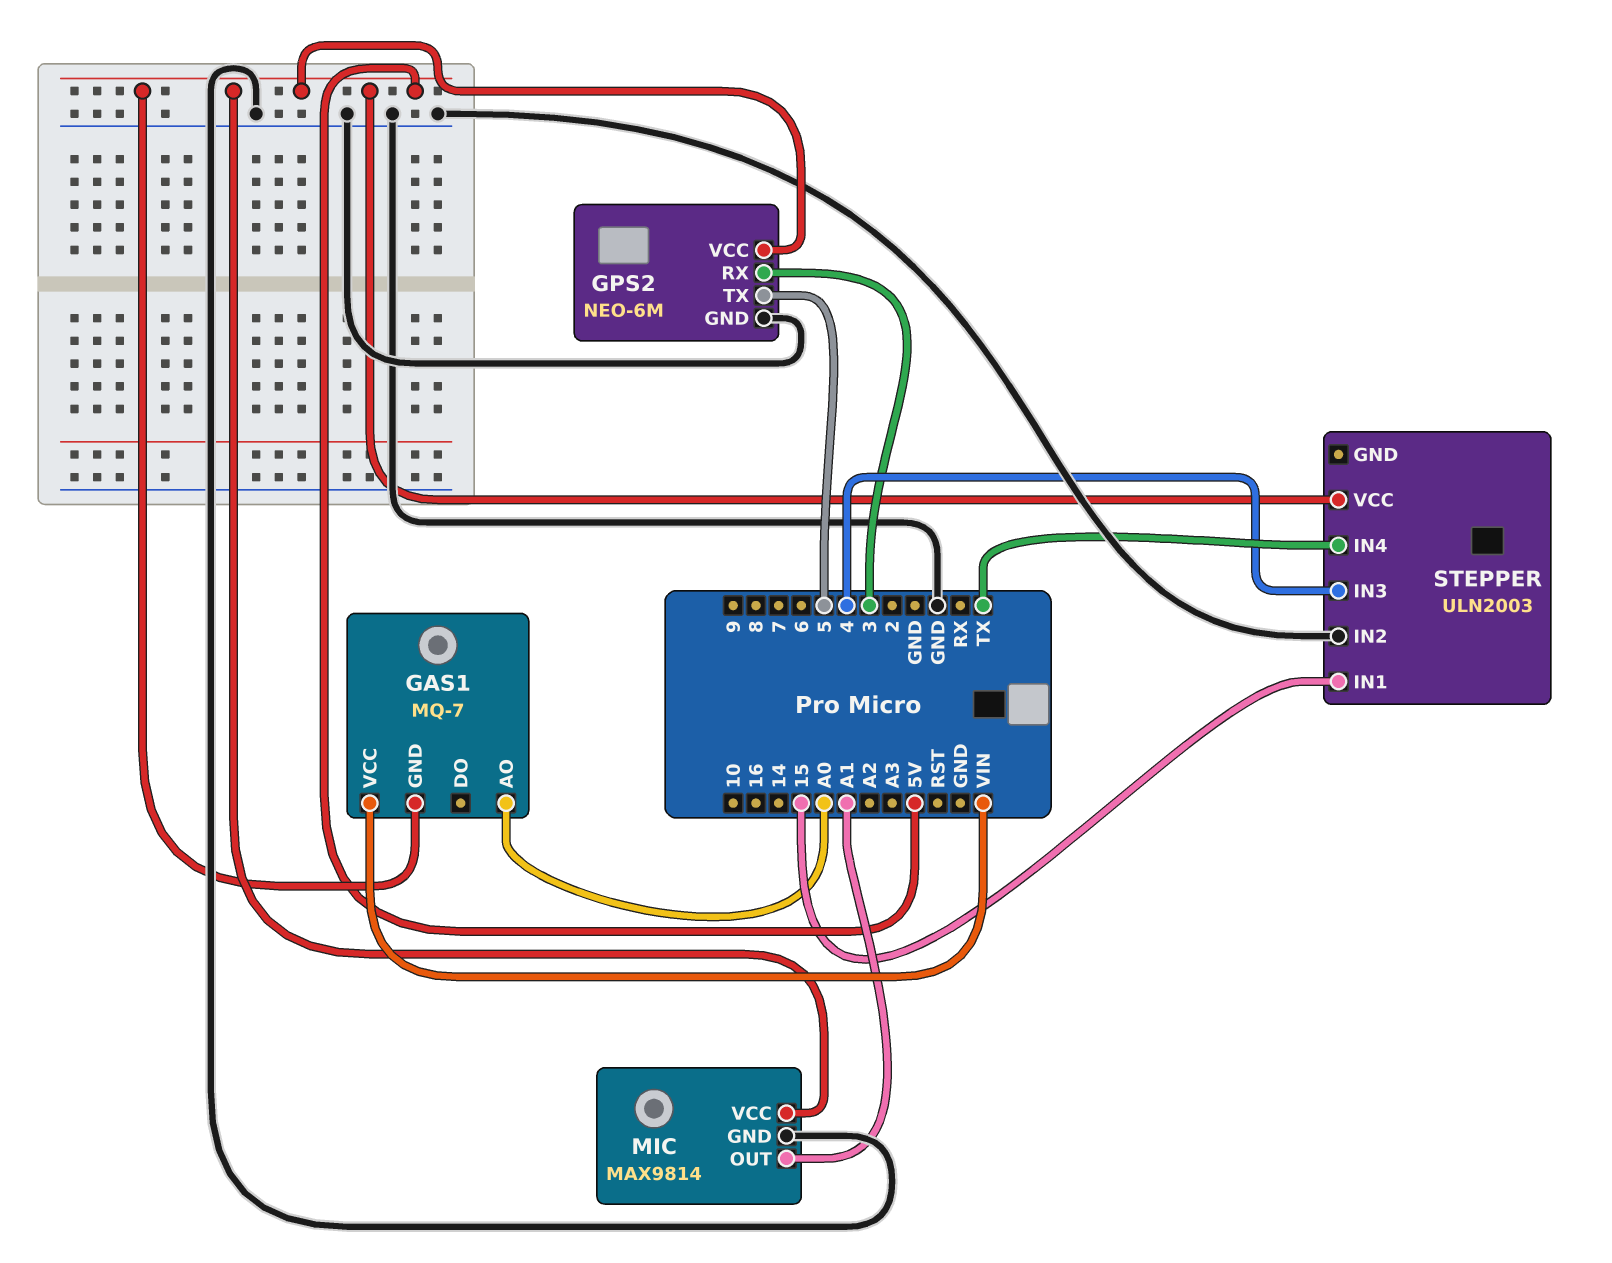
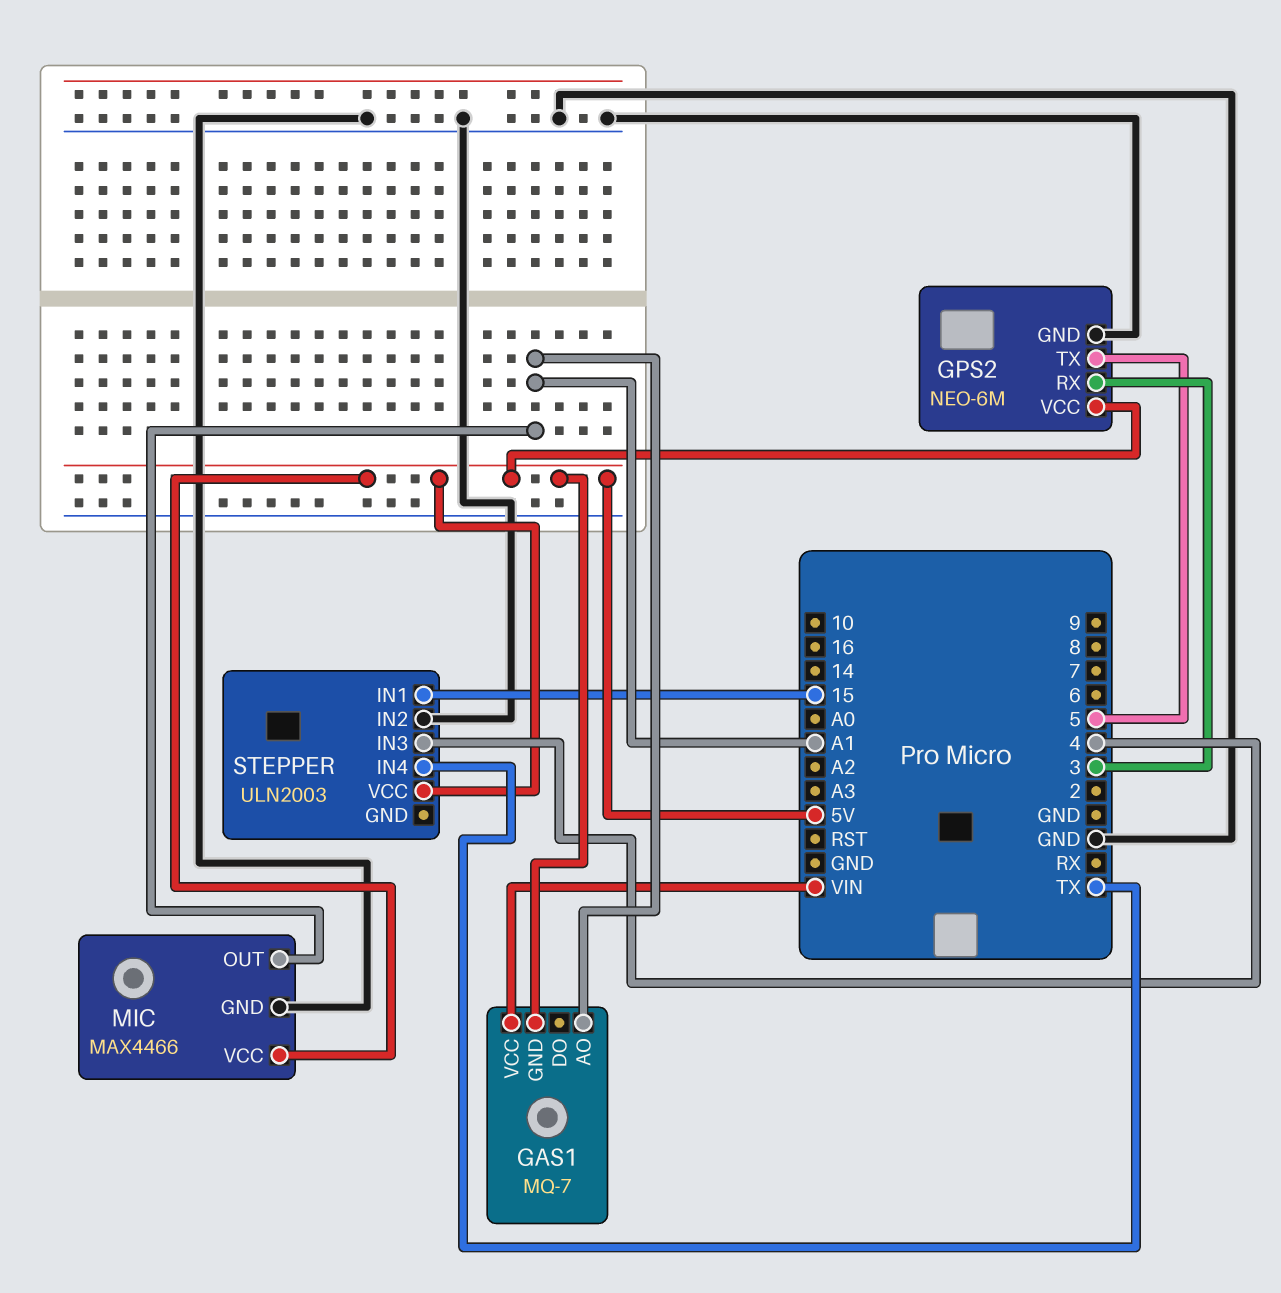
GAS1 pin AO: A0 -> A1
MIC: MAX9814 -> MAX4466

